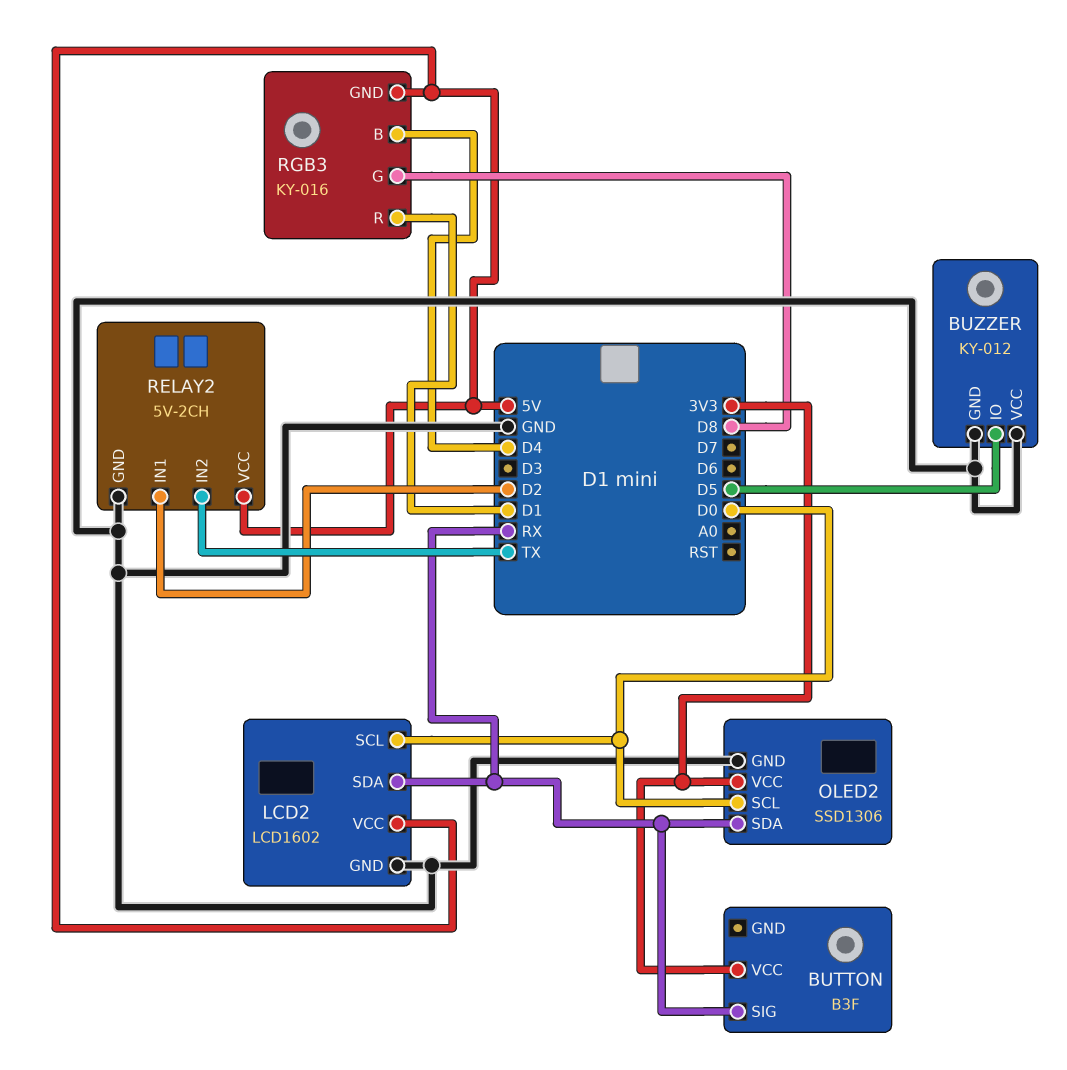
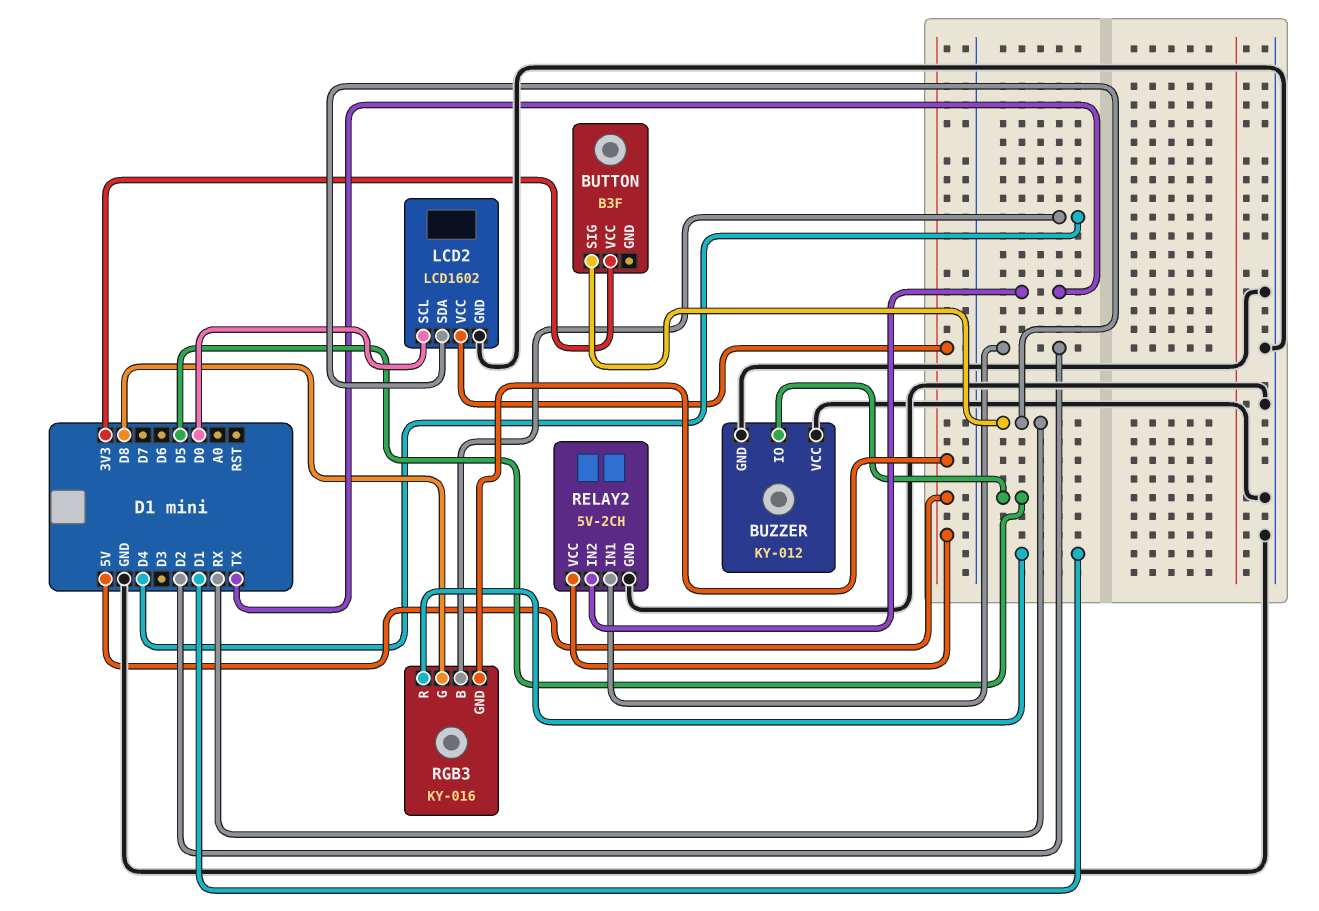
OLED2: SSD1306 -> none
OLED2 pin GND: GND -> none
OLED2 pin SCL: D0 -> none
OLED2 pin SDA: RX -> none
OLED2 pin VCC: 3V3 -> none

